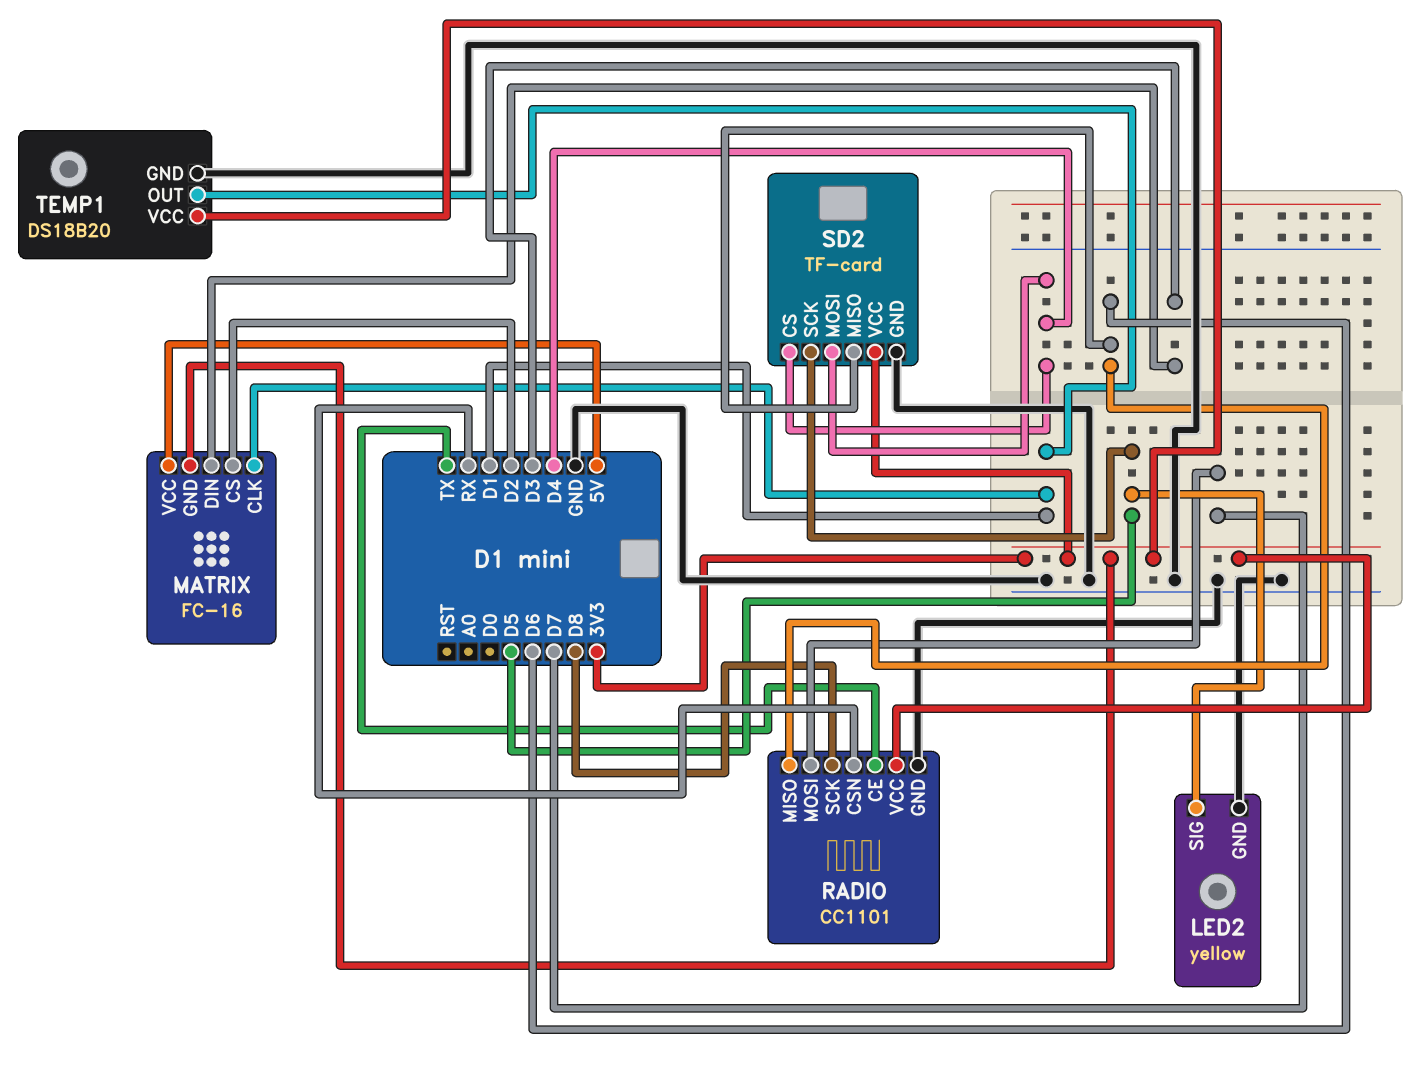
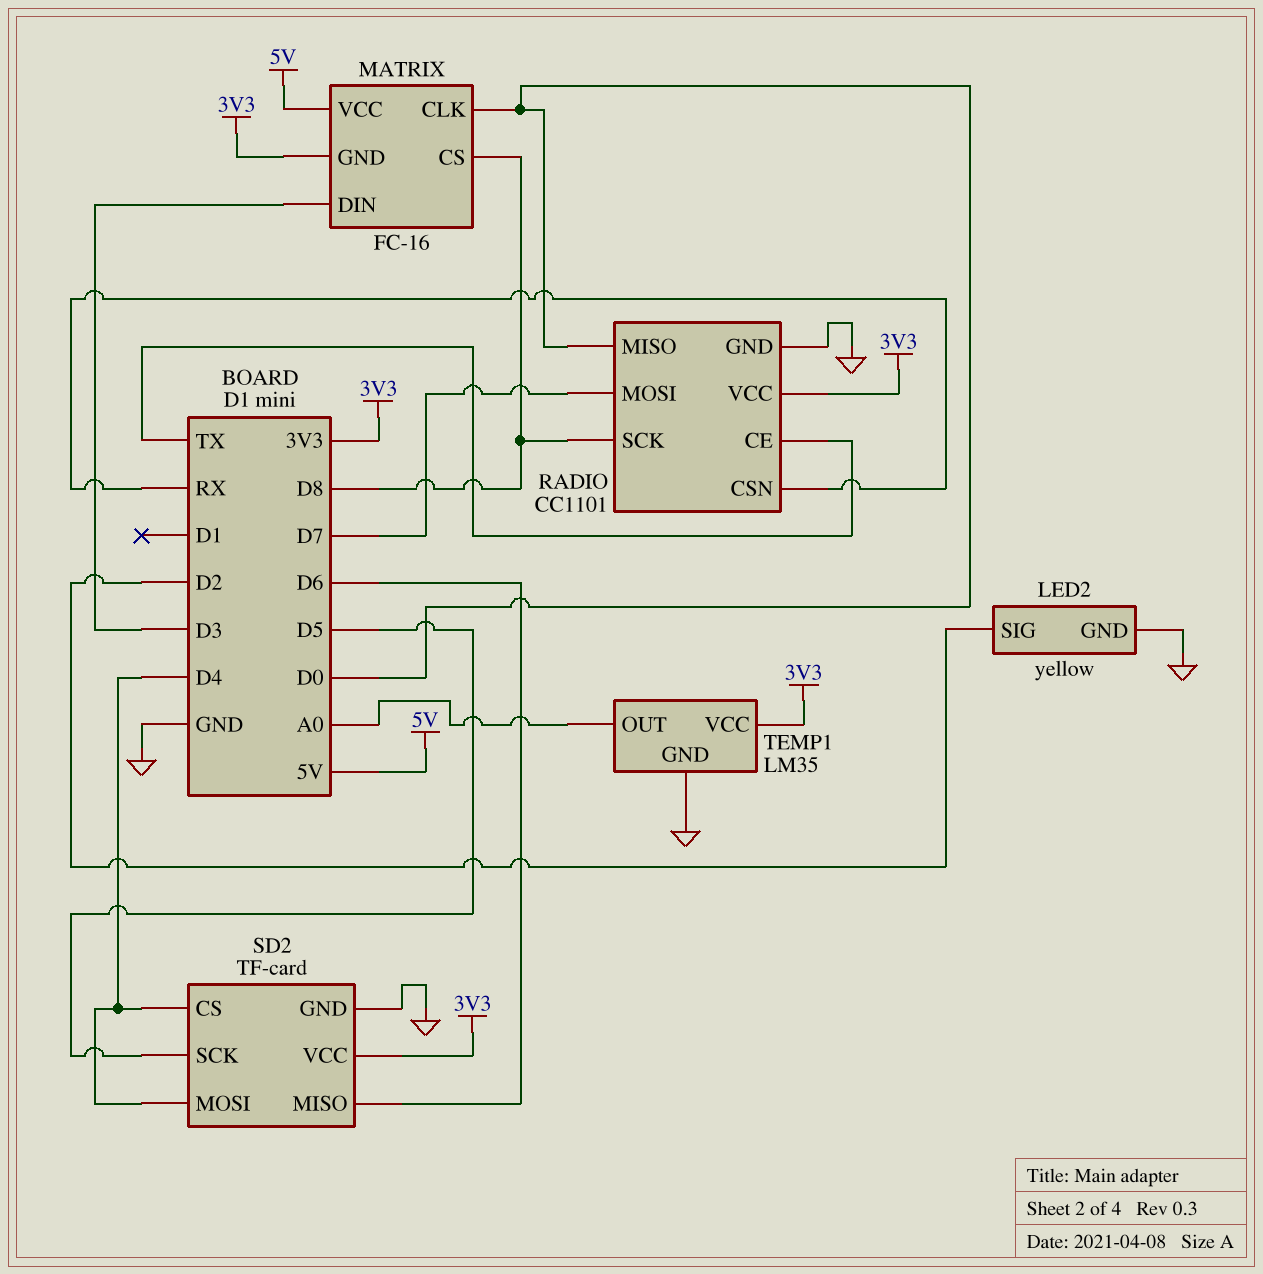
LED2 pin SIG: D5 -> D2
MATRIX pin CLK: D1 -> D0
MATRIX pin CS: D2 -> D8
RADIO pin MISO: D6 -> D0
TEMP1: DS18B20 -> LM35
TEMP1 pin OUT: D1 -> A0

